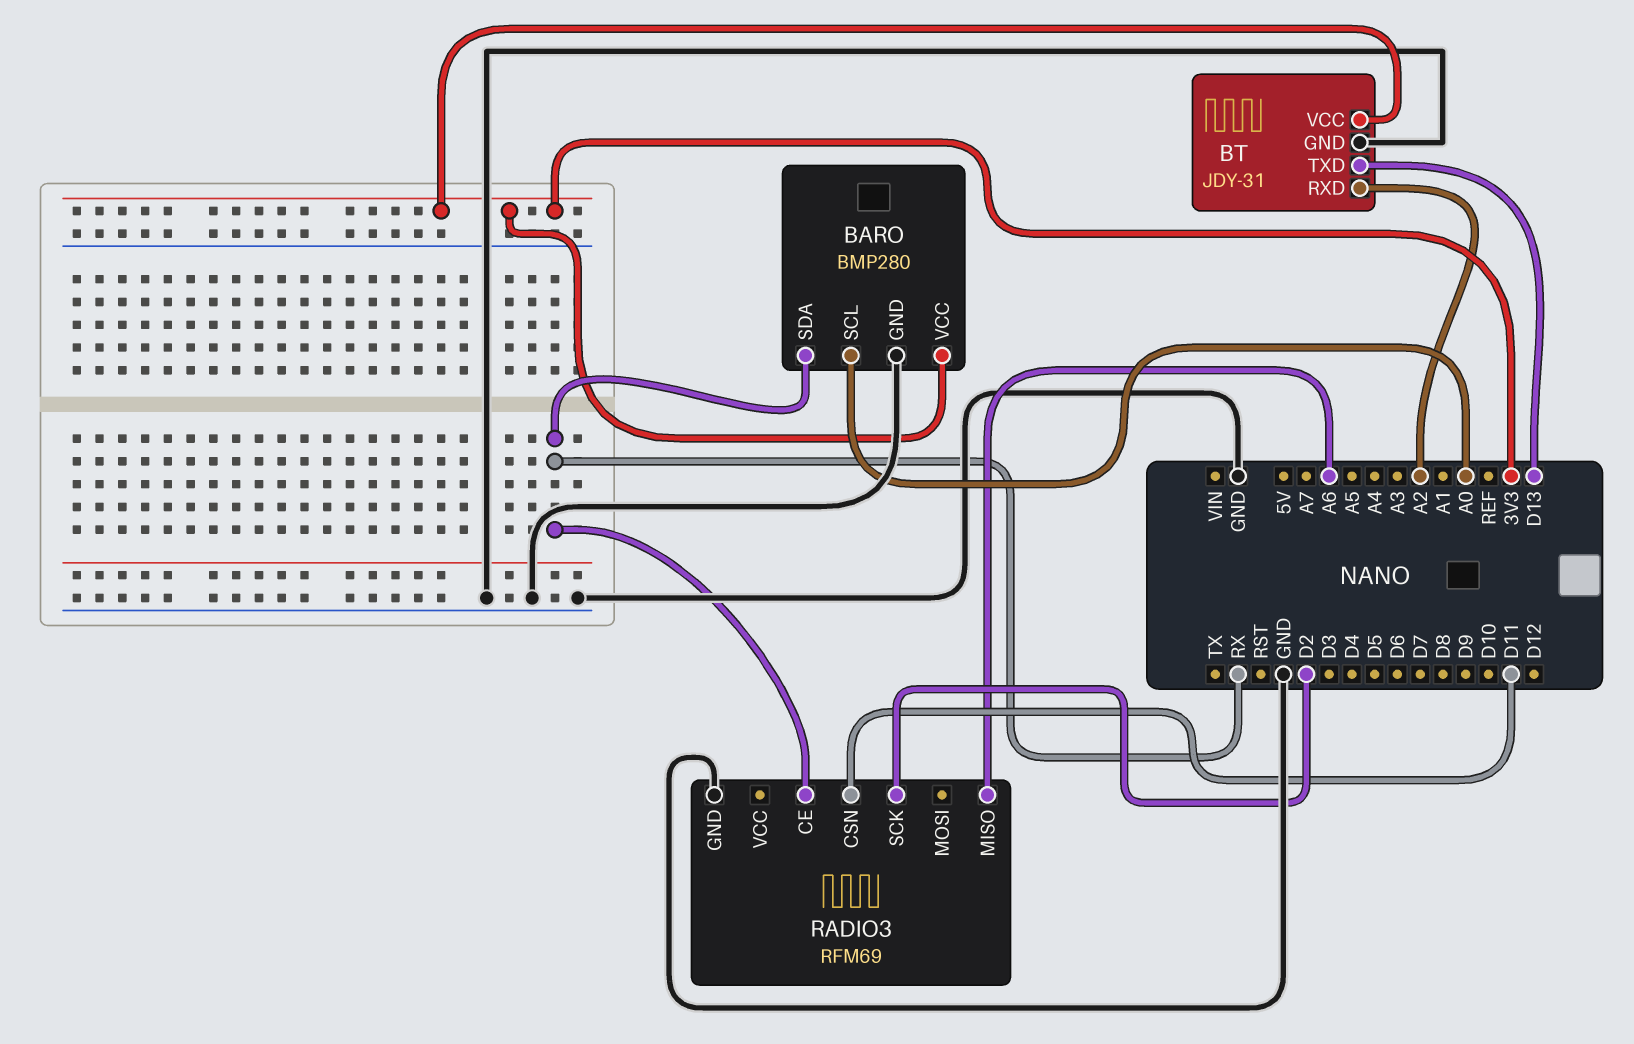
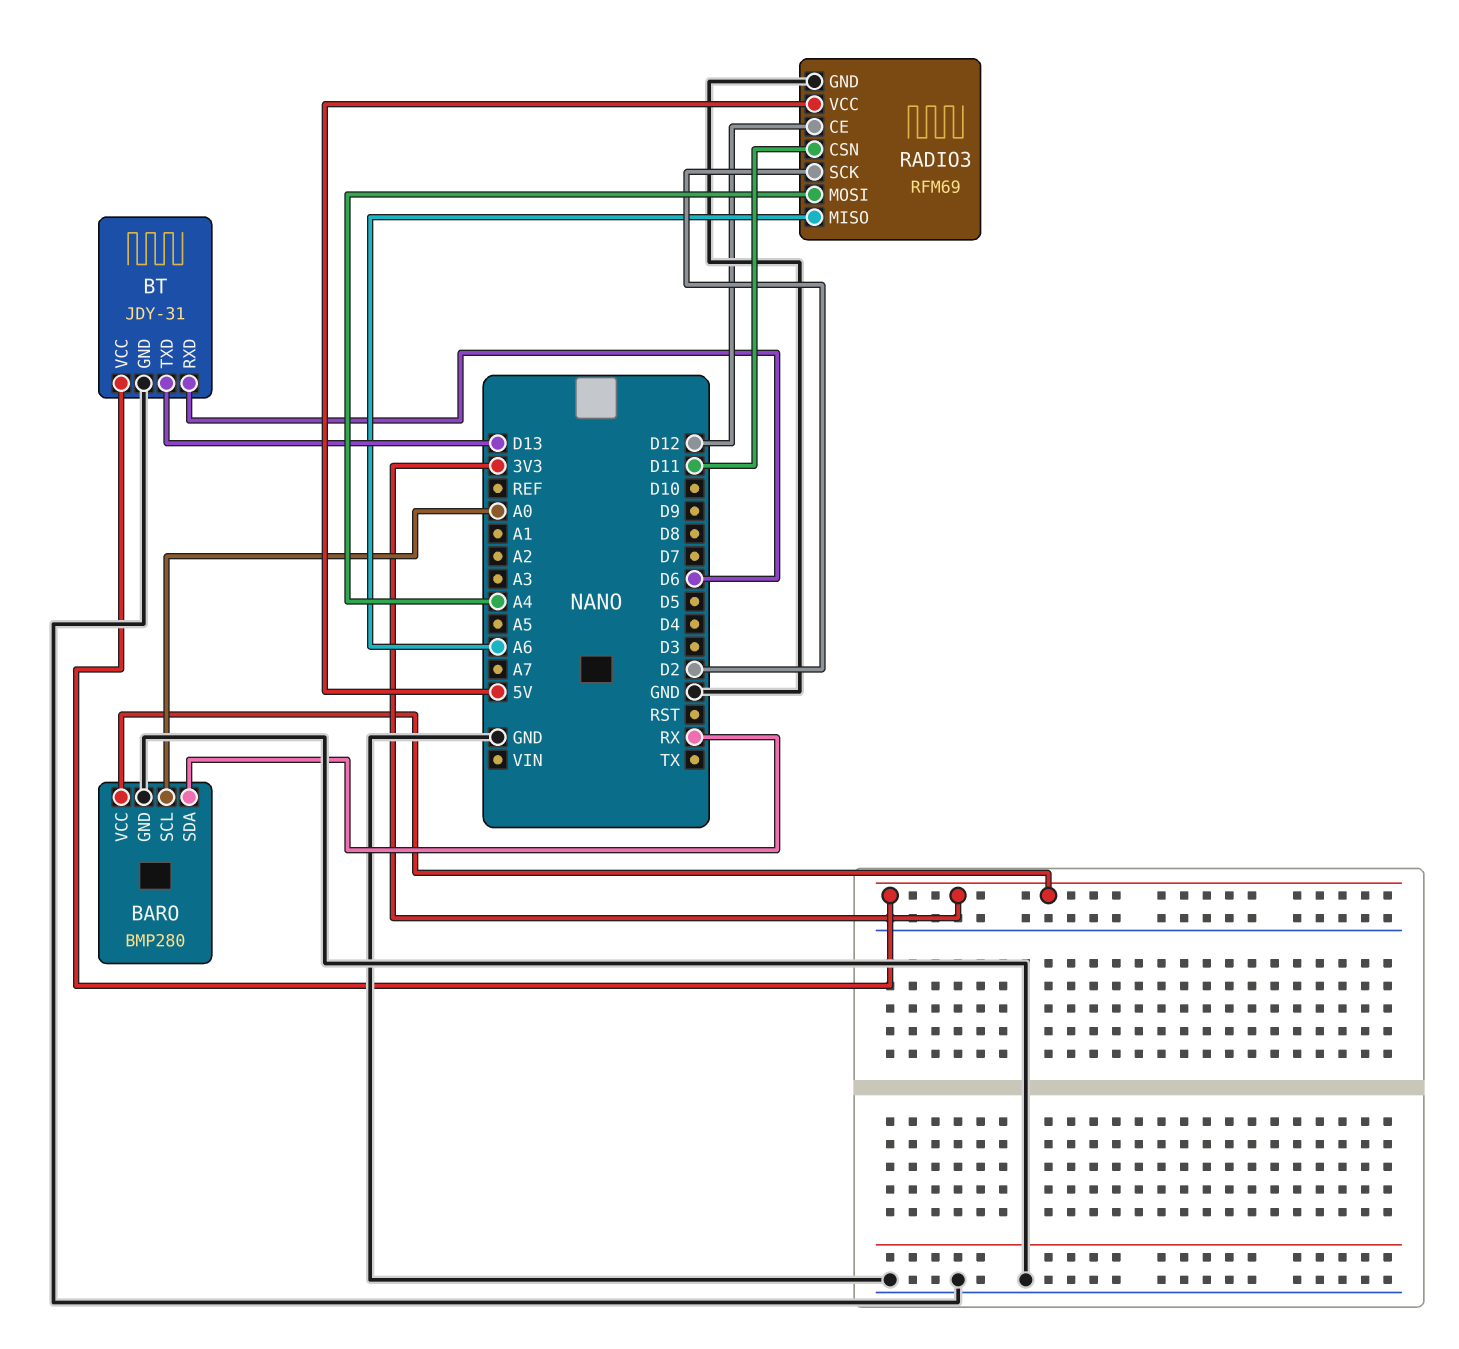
BT pin RXD: A2 -> D6
RADIO3 pin CE: RX -> D12
RADIO3 pin MOSI: none -> A4
RADIO3 pin VCC: none -> 5V

